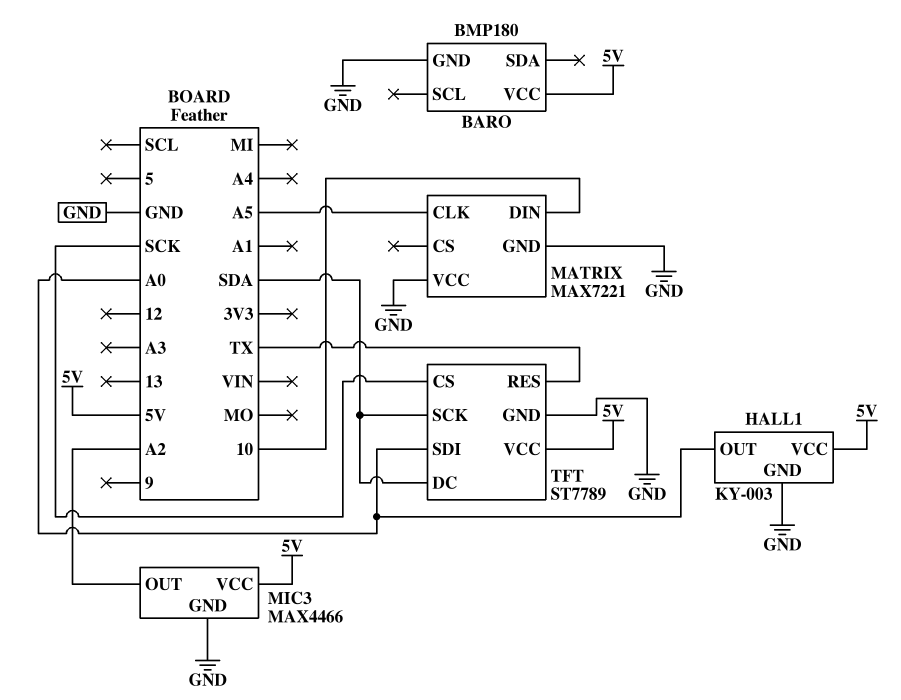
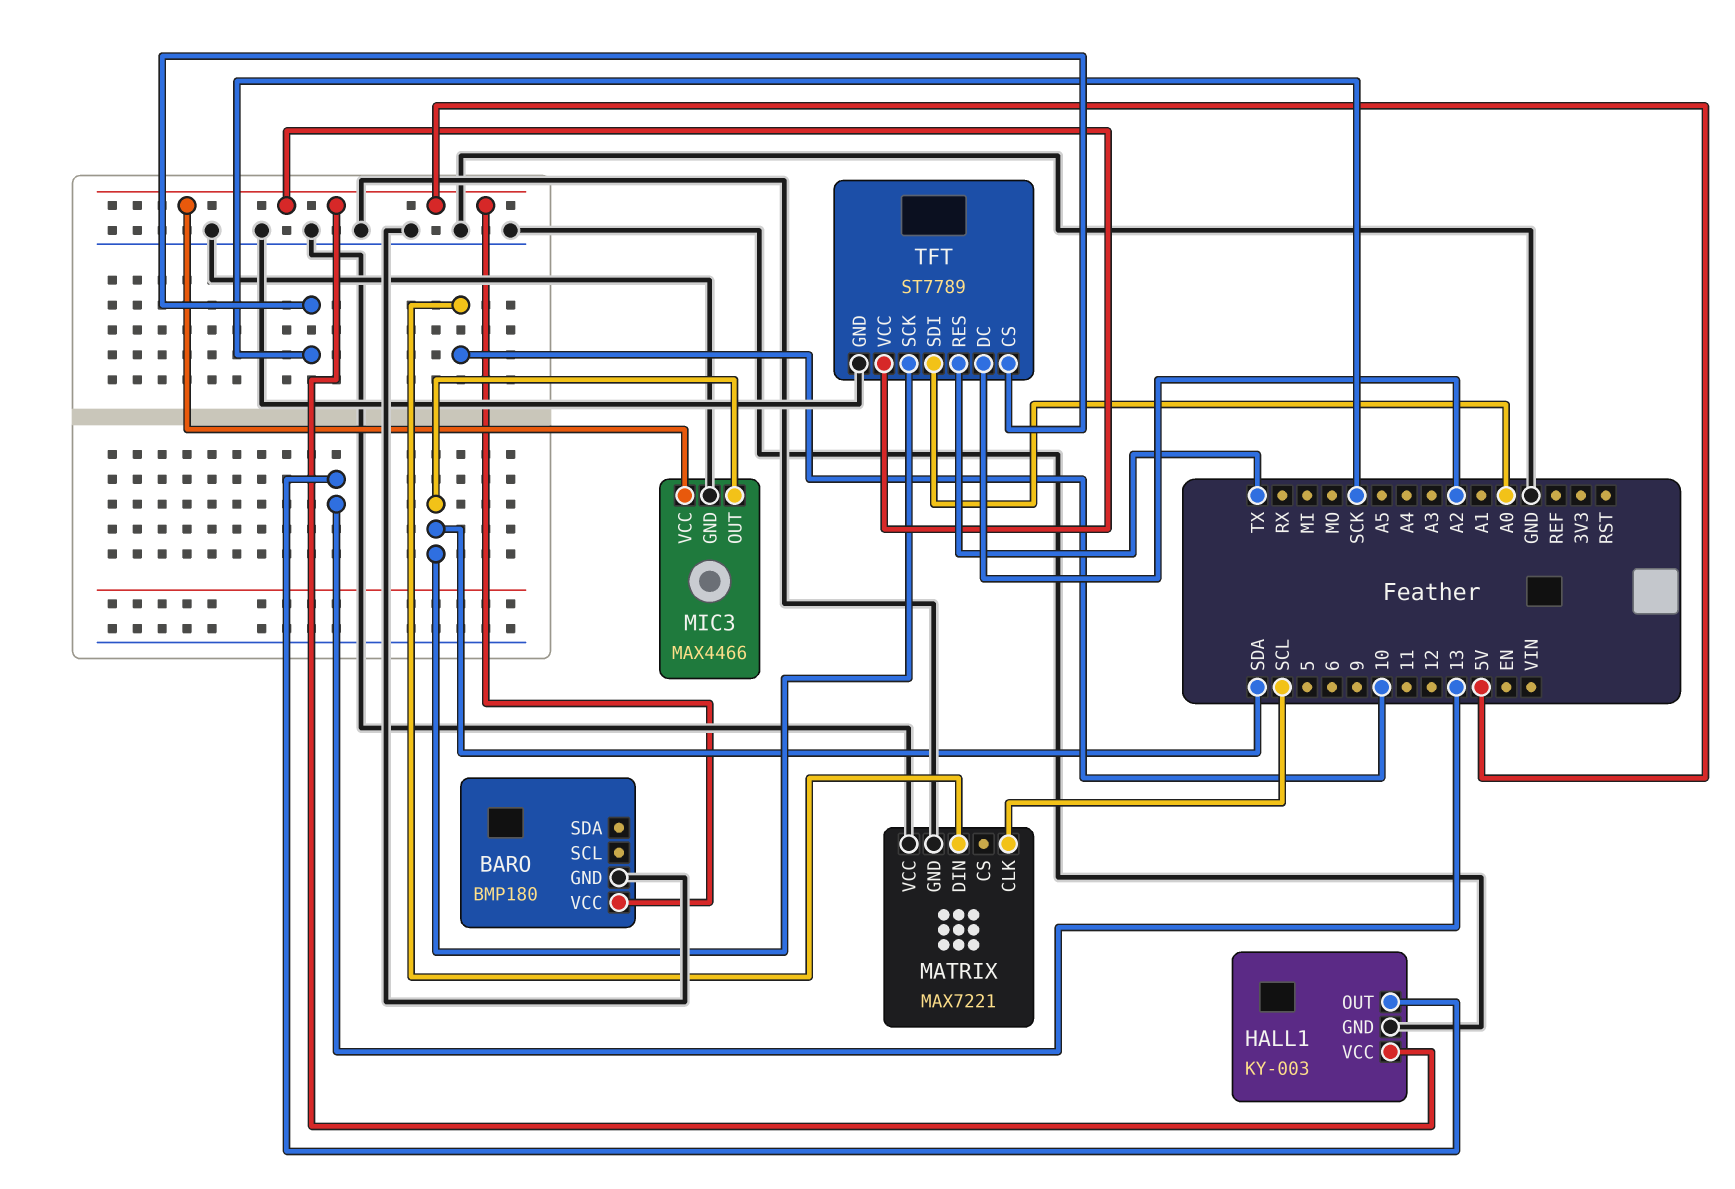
HALL1 pin OUT: A0 -> 13
MATRIX pin CLK: A5 -> SCL
MIC3 pin OUT: A2 -> SDA
TFT pin DC: SDA -> A2

